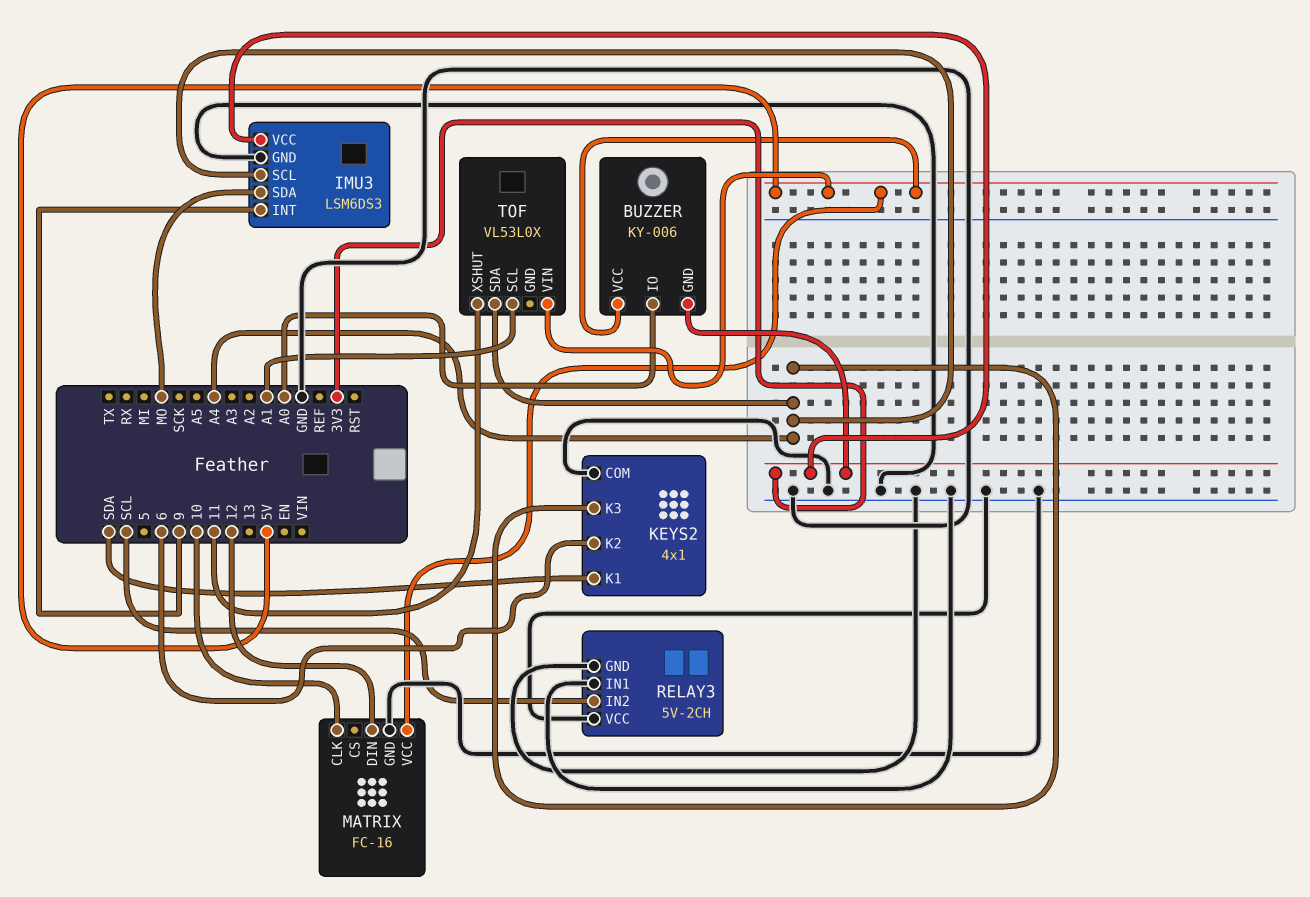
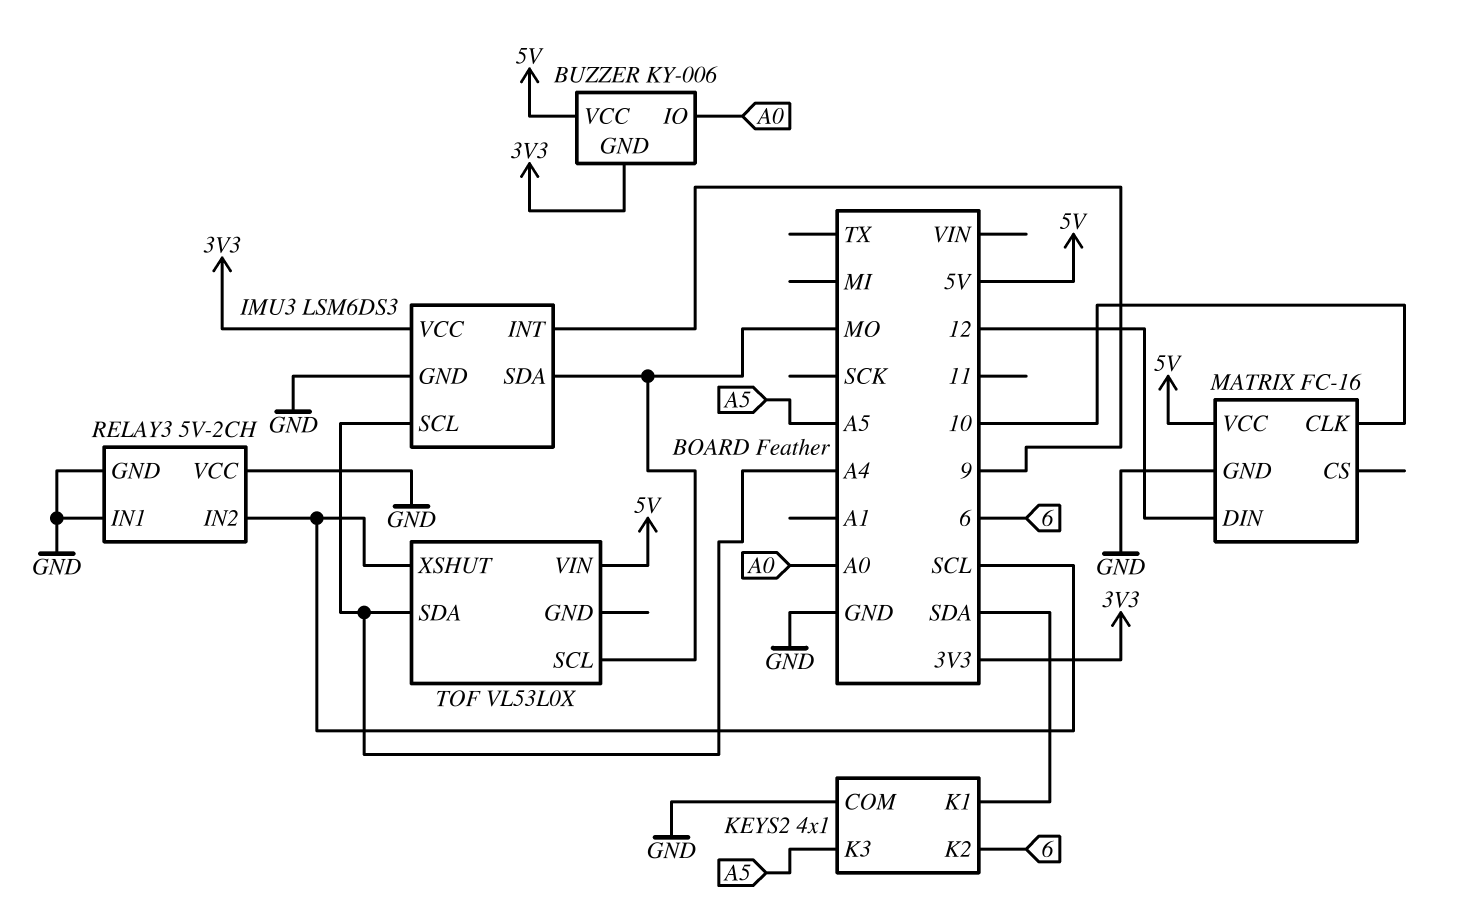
KEYS2 pin K3: A4 -> A5
TOF pin SCL: A1 -> MO
TOF pin XSHUT: 11 -> SCL

